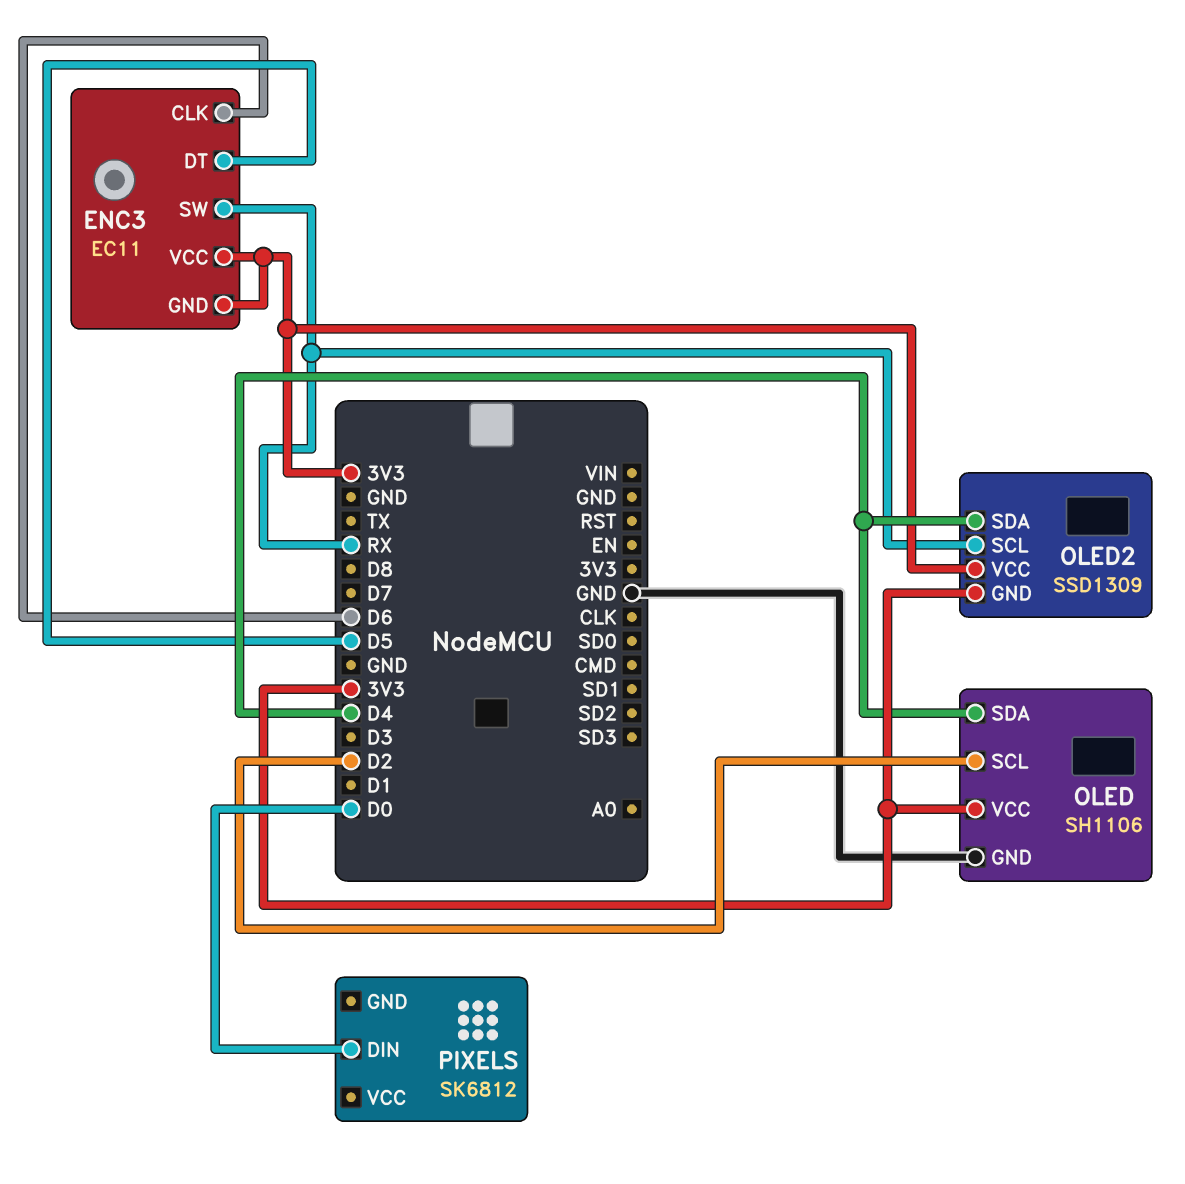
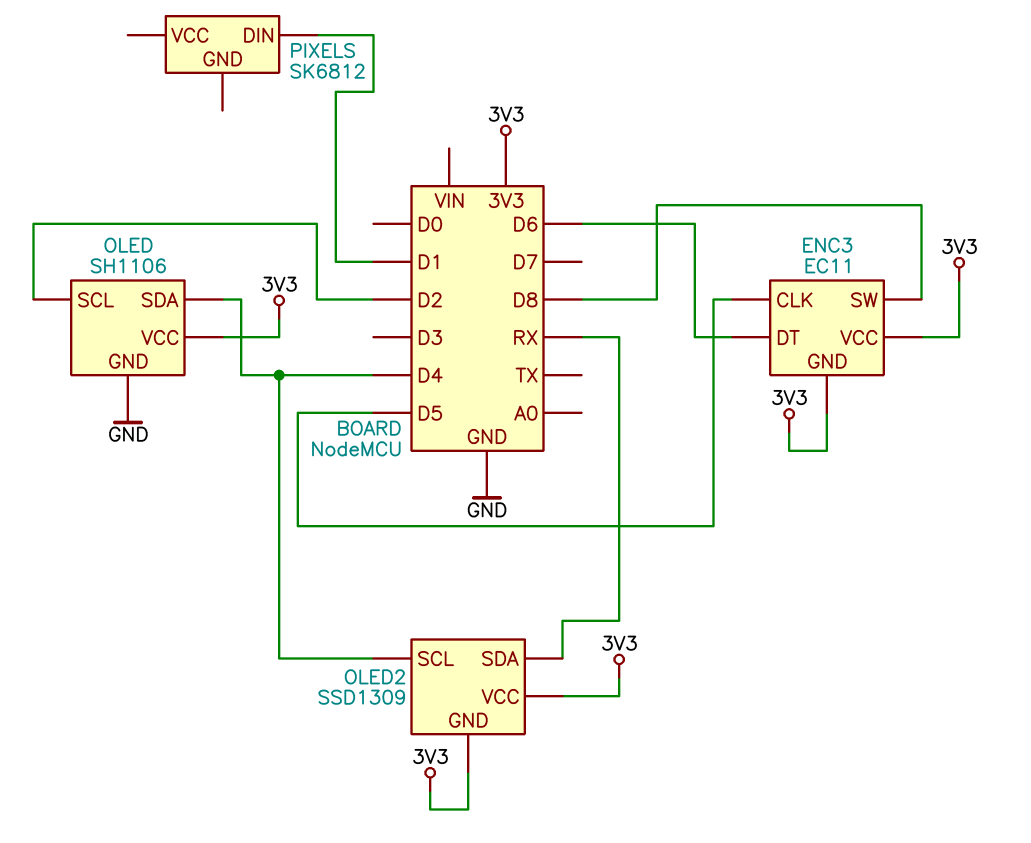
ENC3 pin CLK: D6 -> D5
ENC3 pin DT: D5 -> D6
ENC3 pin SW: RX -> D8
OLED2 pin SCL: RX -> D4
OLED2 pin SDA: D4 -> RX
PIXELS pin DIN: D0 -> D1

